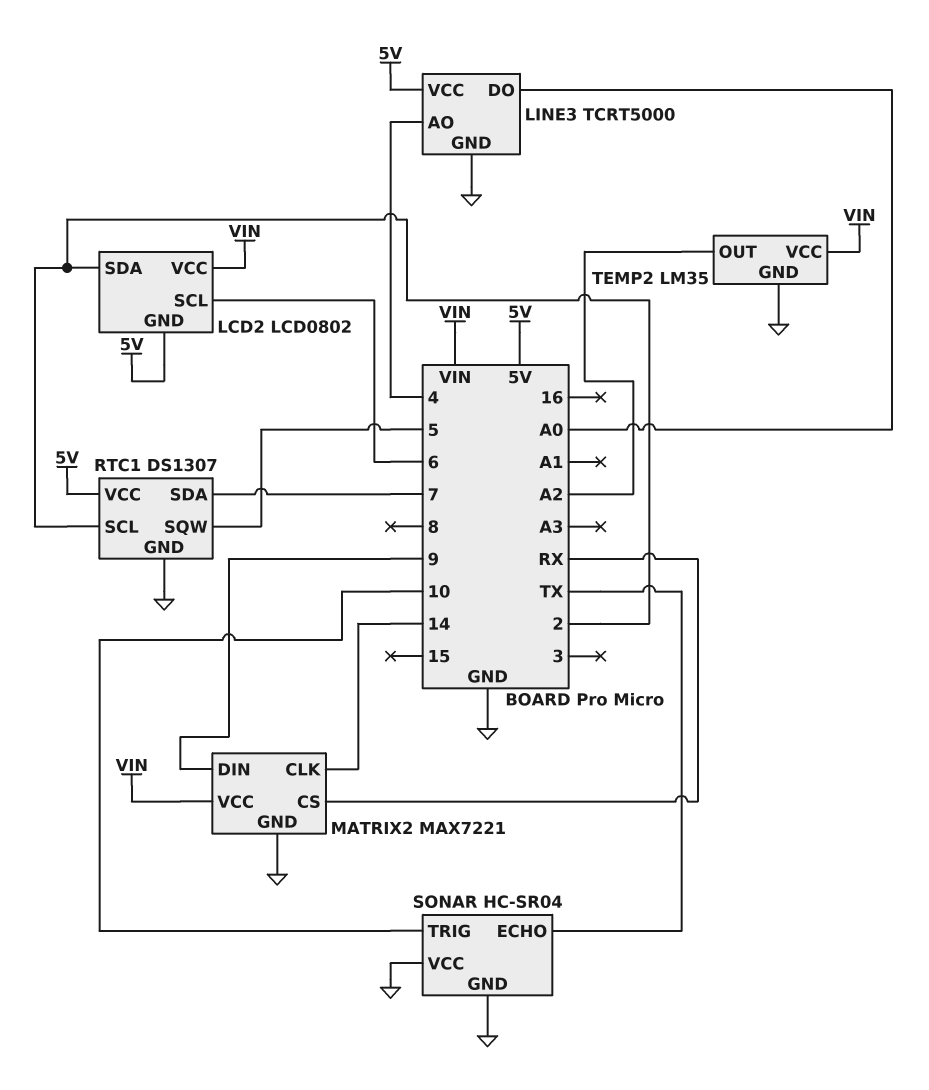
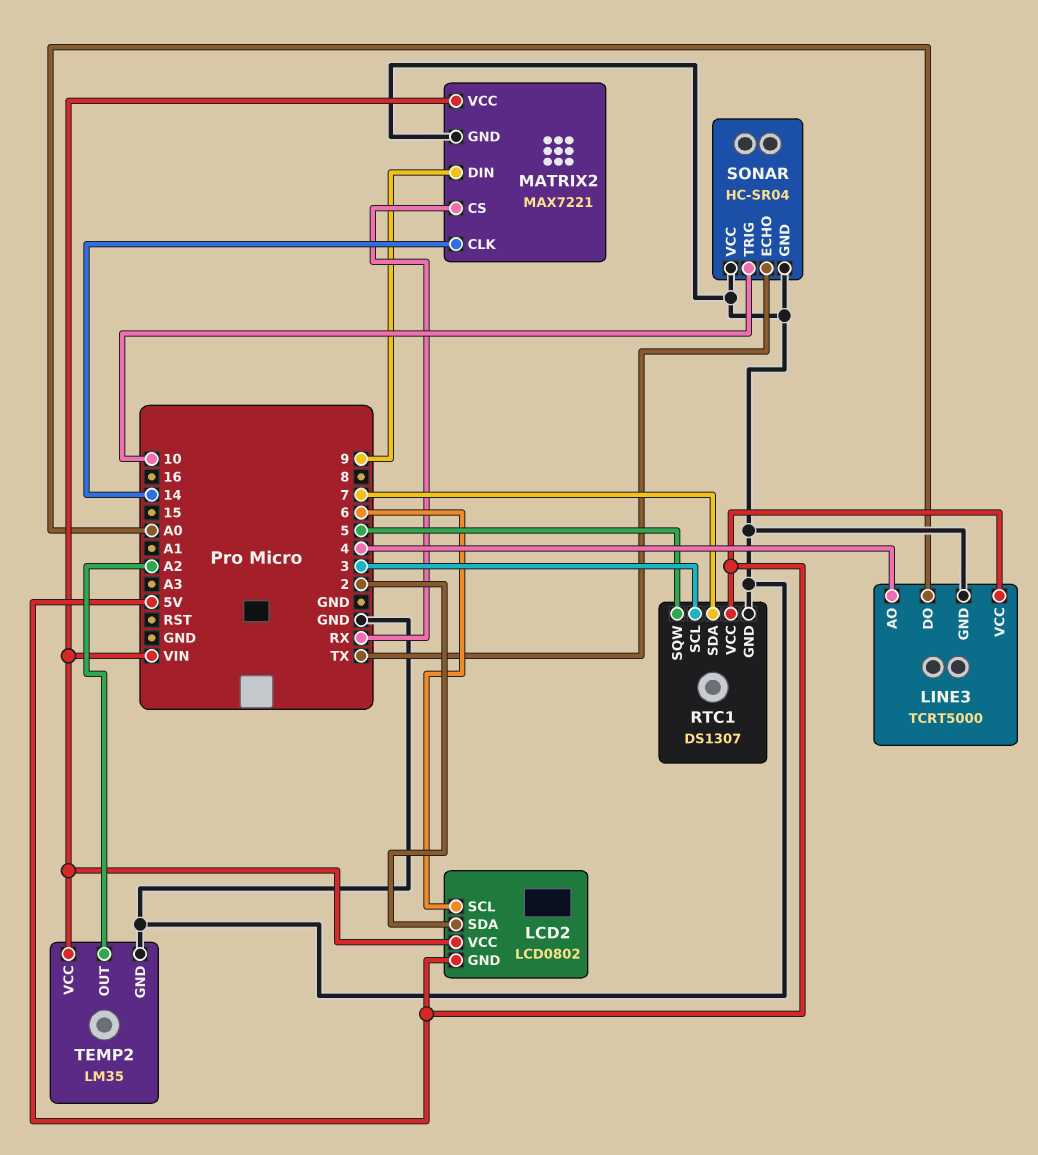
RTC1 pin SCL: 2 -> 3

